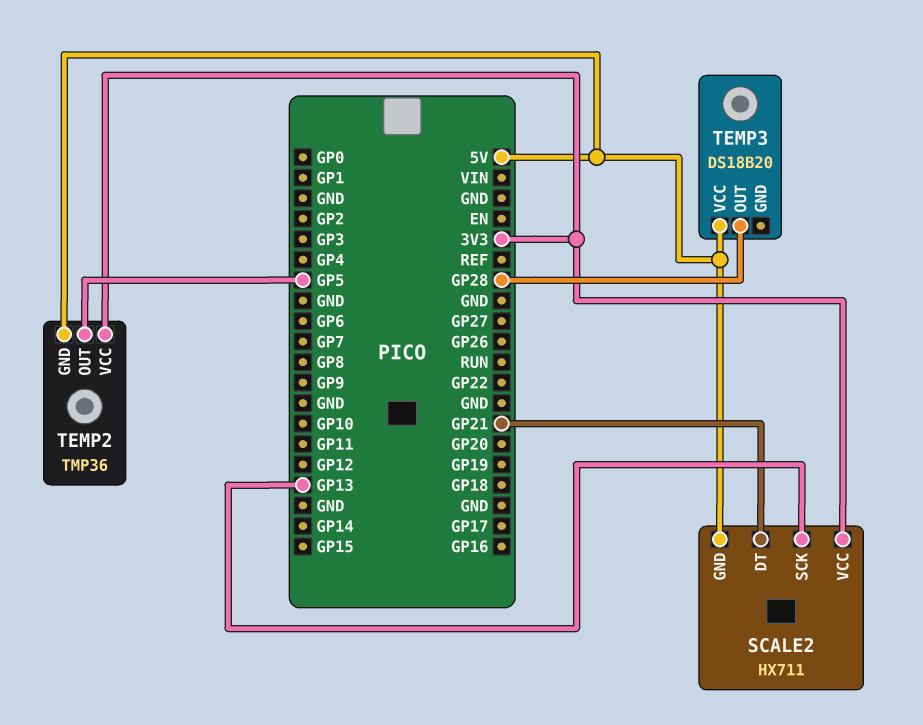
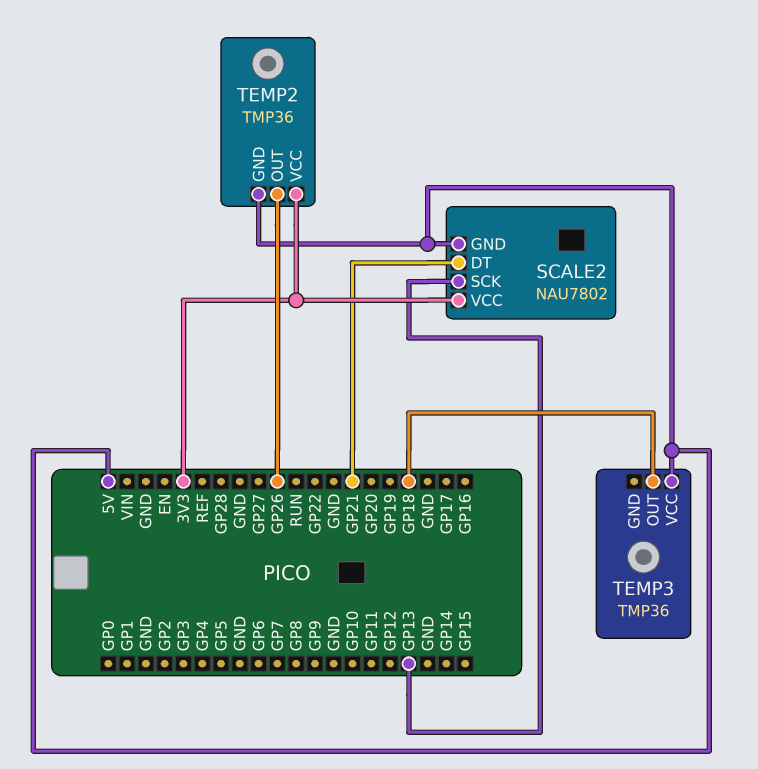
SCALE2: HX711 -> NAU7802
TEMP2 pin OUT: GP5 -> GP26
TEMP3: DS18B20 -> TMP36
TEMP3 pin OUT: GP28 -> GP18

